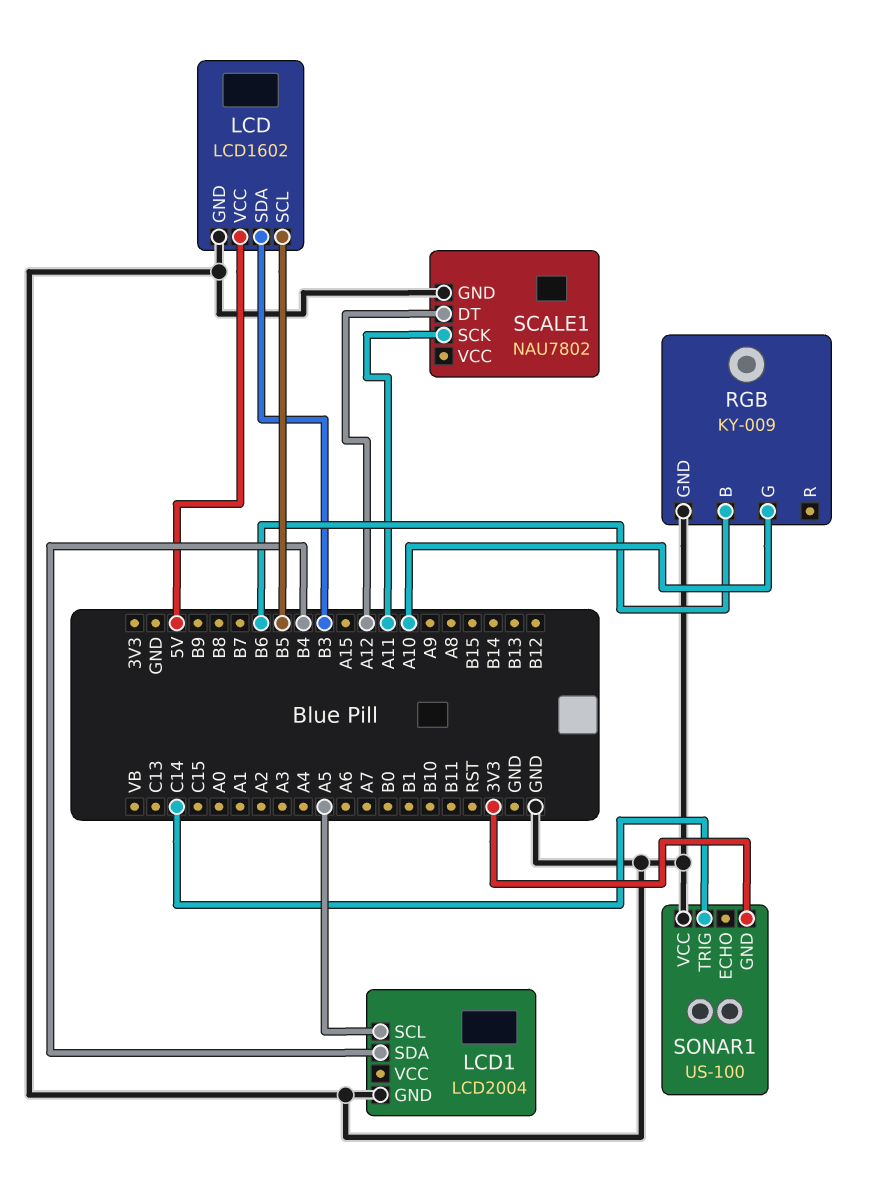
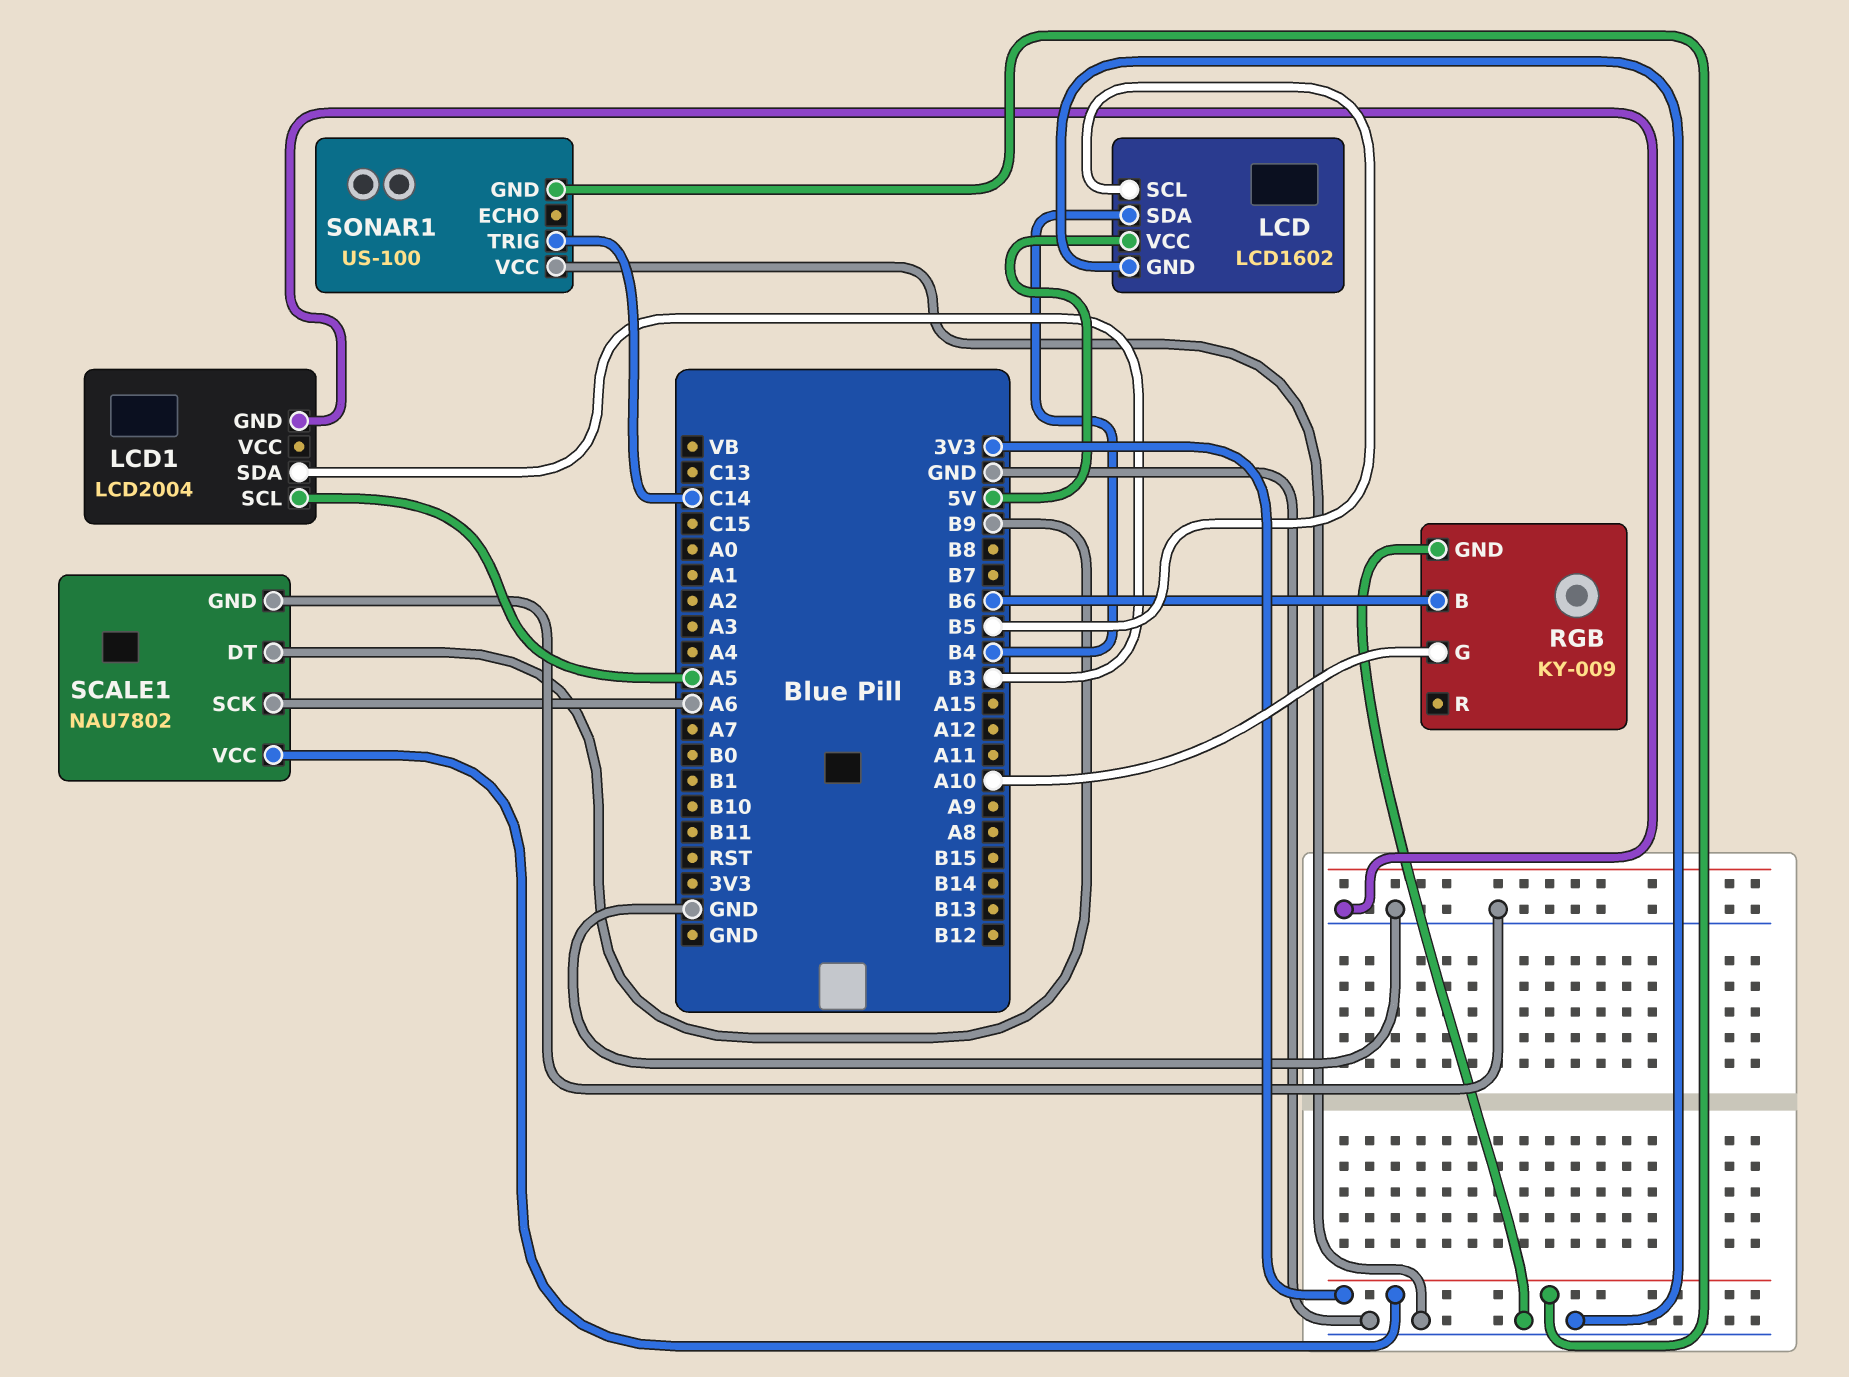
LCD pin SDA: B3 -> B4
LCD1 pin SDA: B4 -> B3
SCALE1 pin DT: A12 -> B9
SCALE1 pin SCK: A11 -> A6
SCALE1 pin VCC: none -> 3V3

